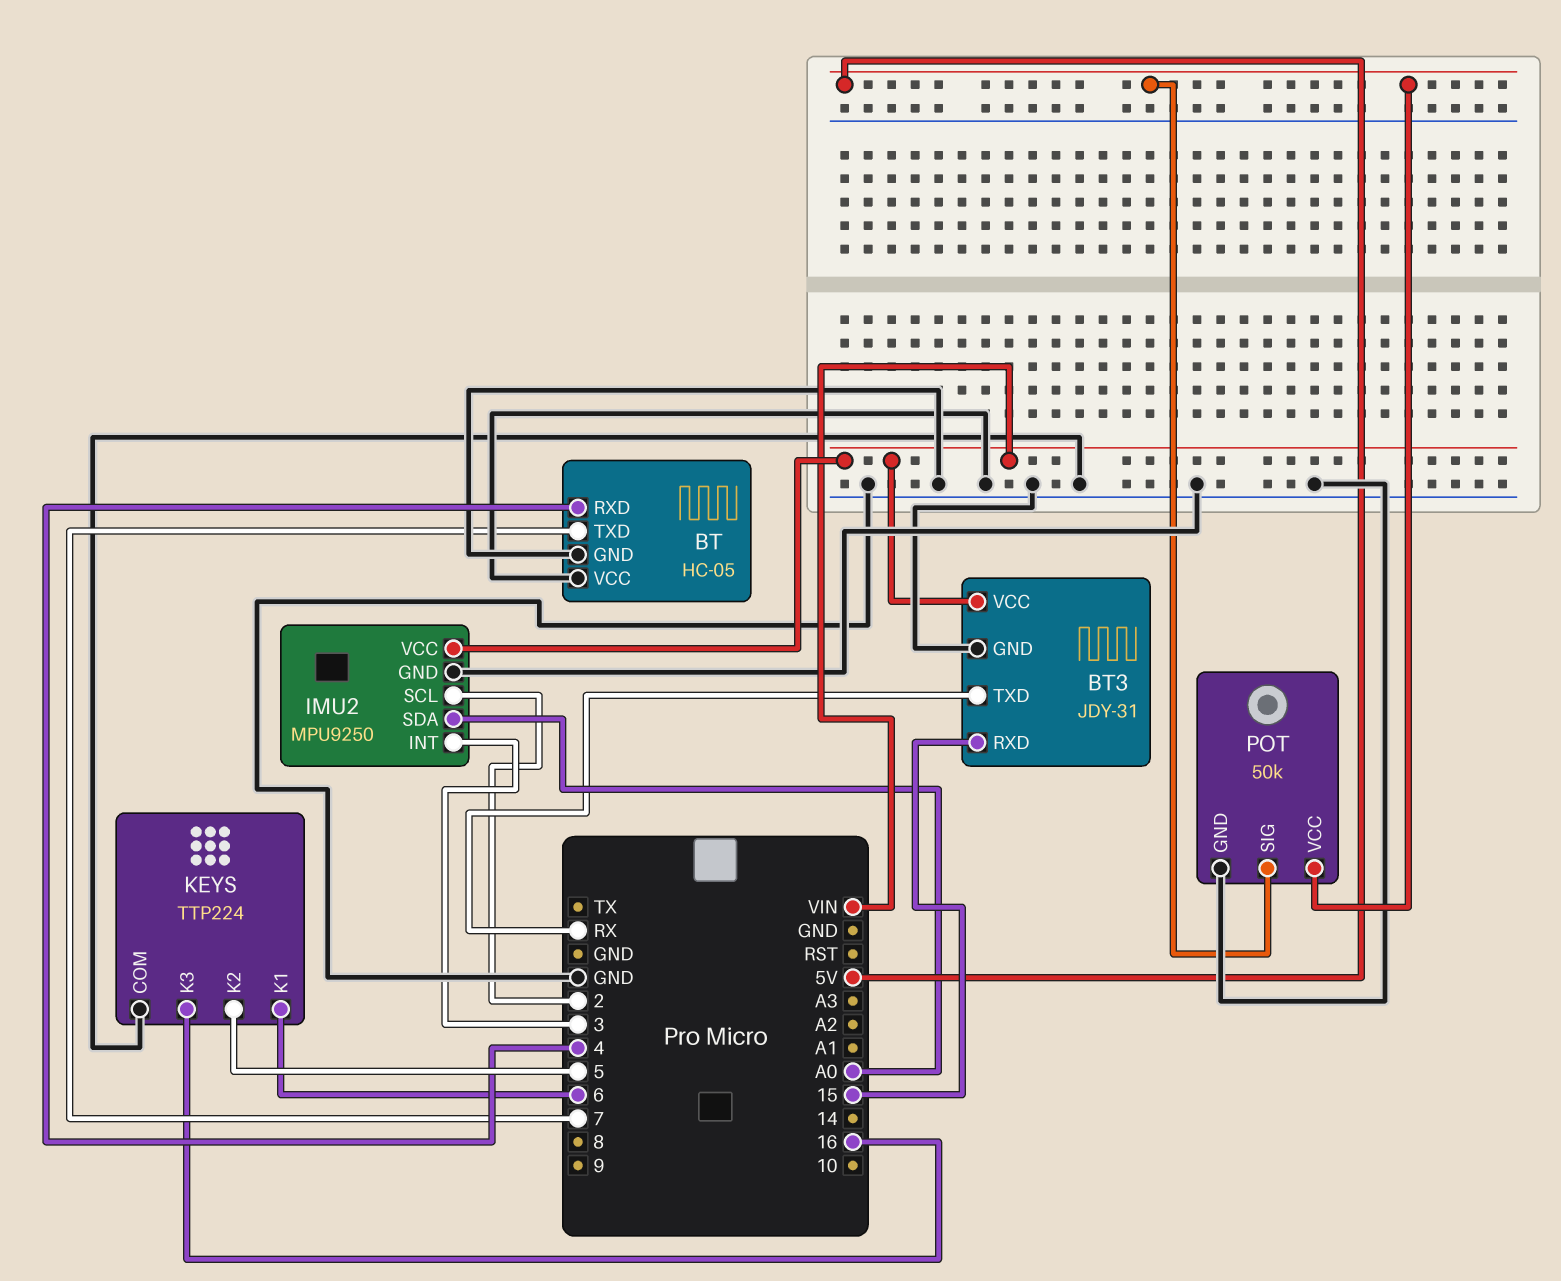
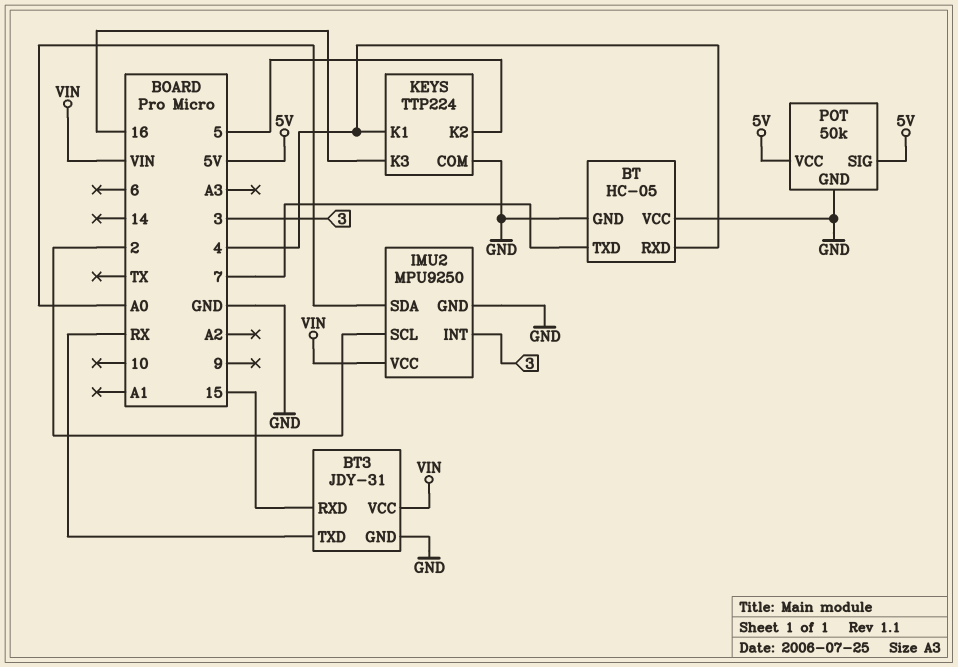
KEYS pin K1: 6 -> 4

